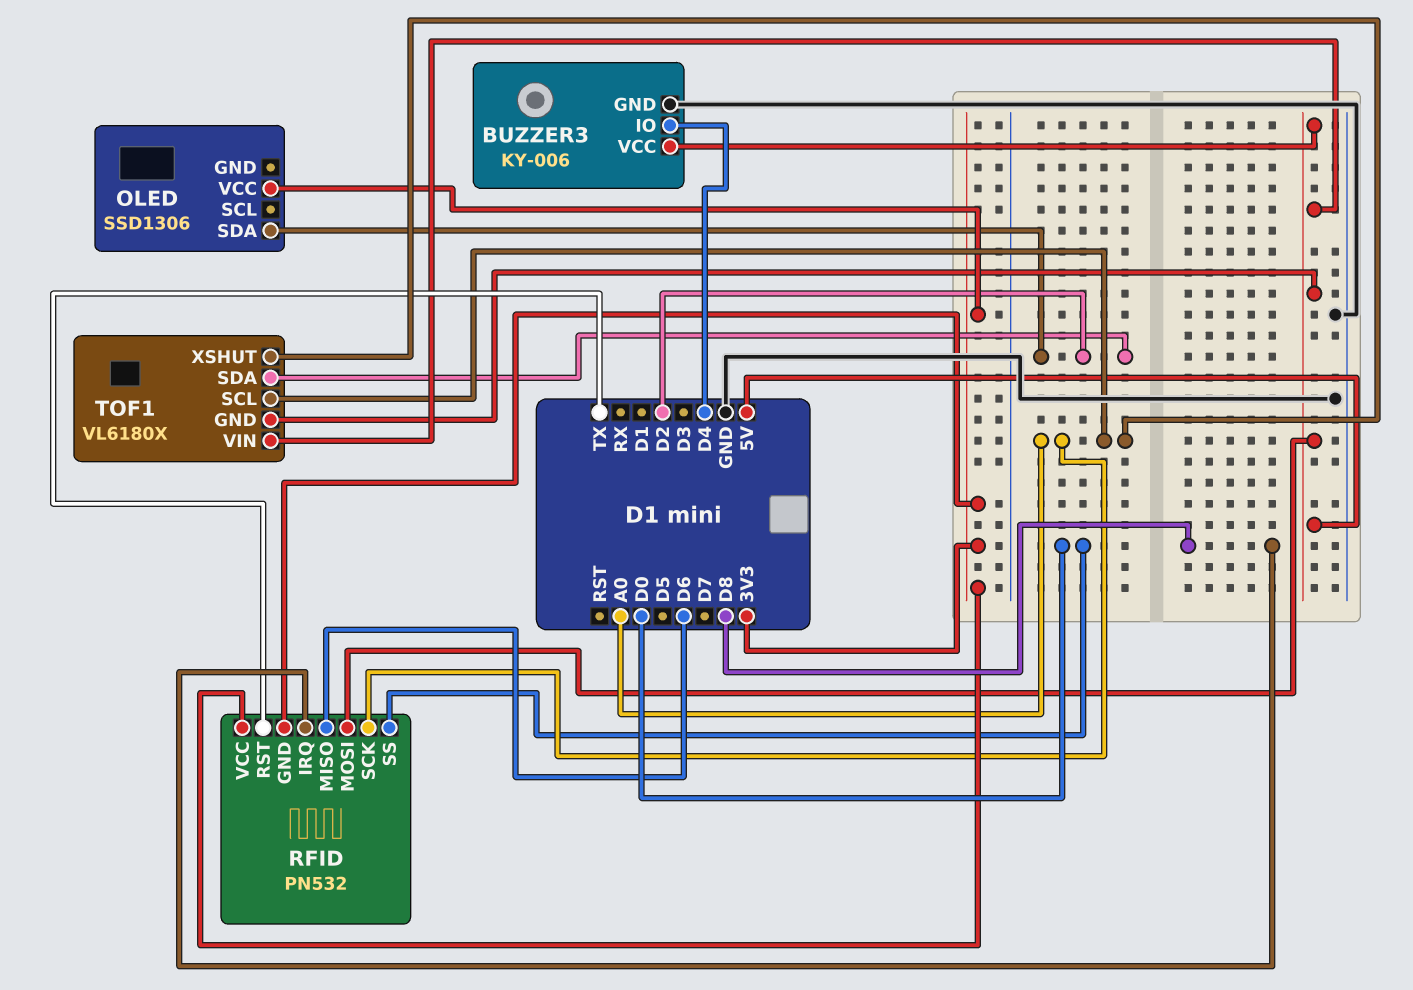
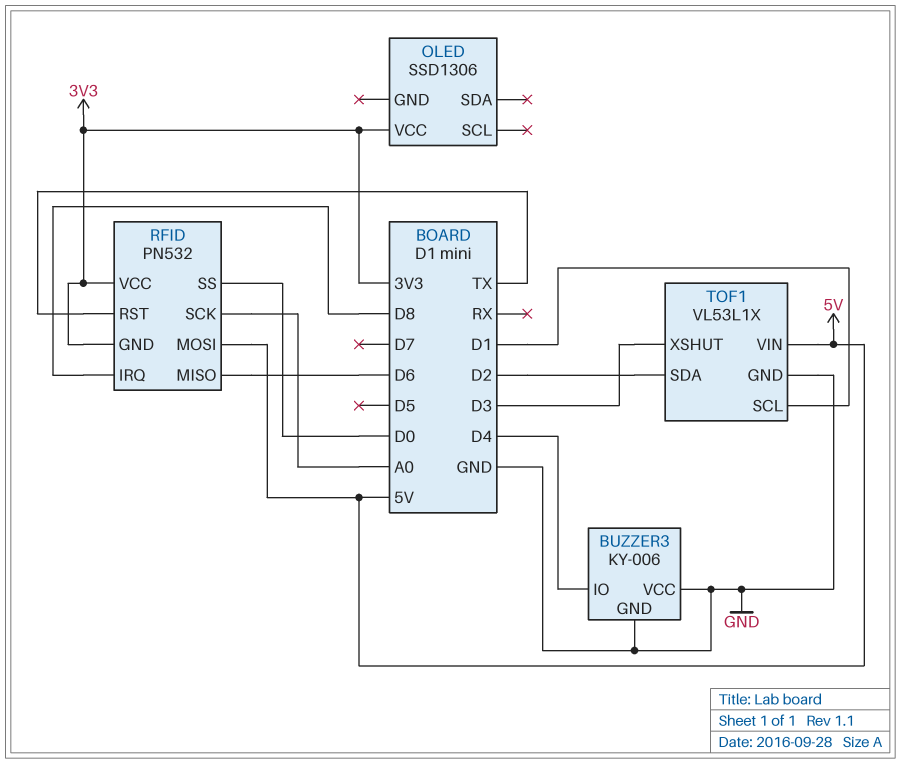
BUZZER3 pin VCC: 5V -> GND
OLED pin SDA: D2 -> none
TOF1: VL6180X -> VL53L1X
TOF1 pin GND: 5V -> GND
TOF1 pin SCL: A0 -> D1
TOF1 pin XSHUT: A0 -> D3

